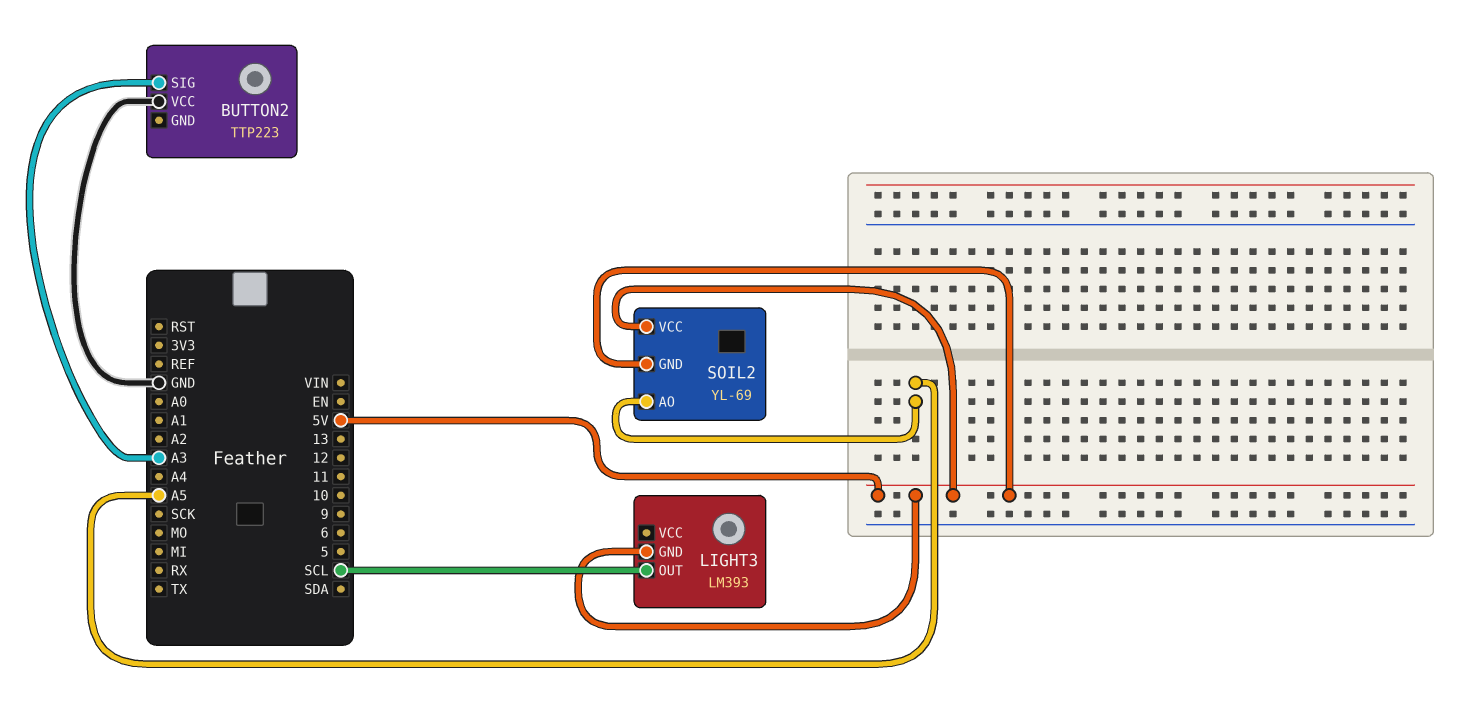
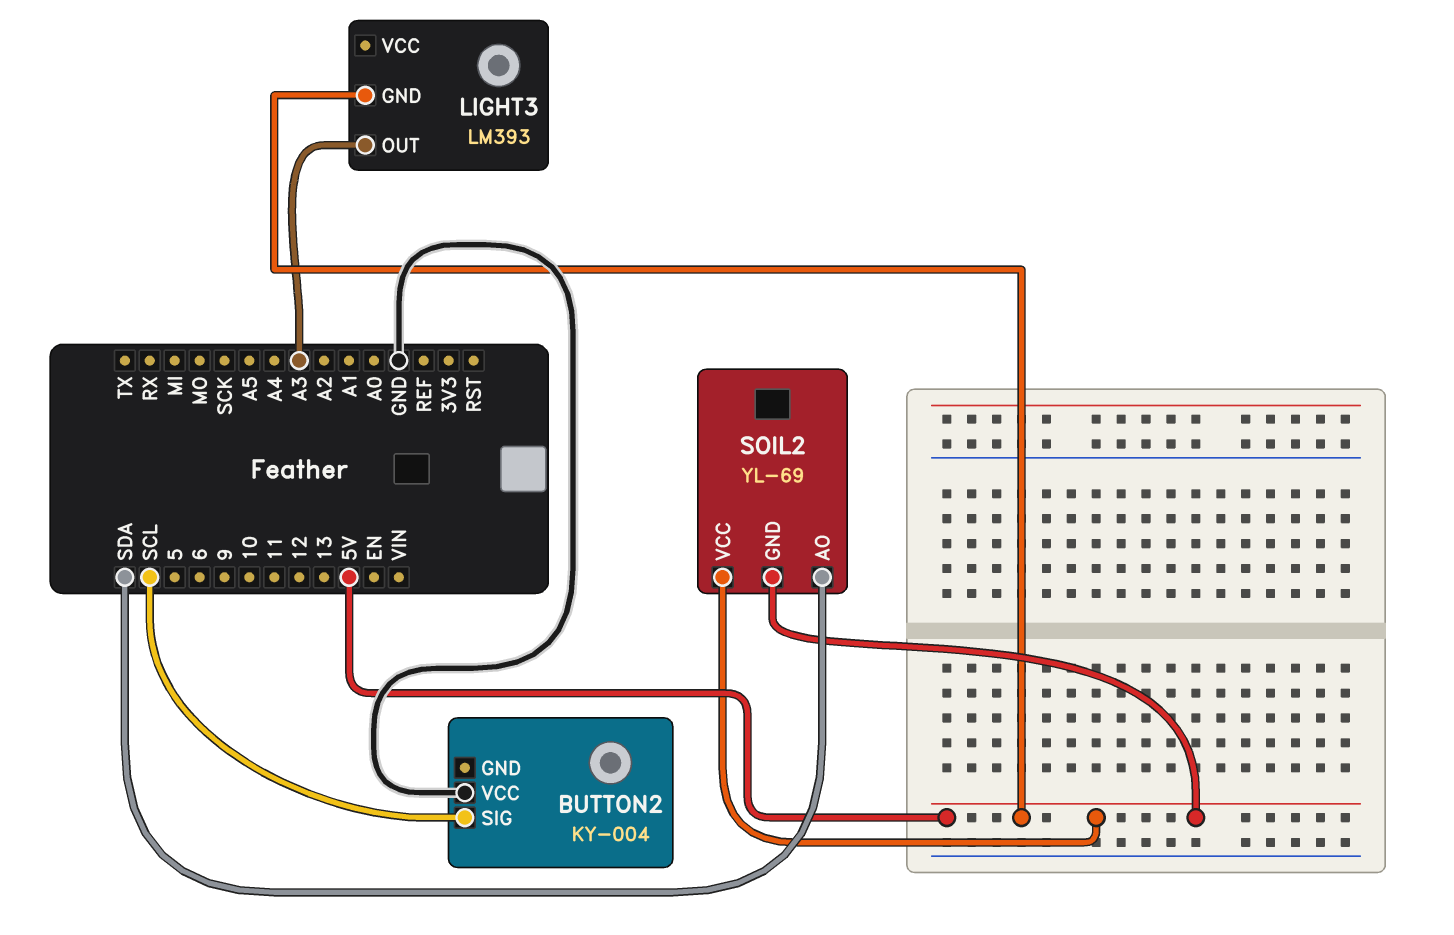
BUTTON2: TTP223 -> KY-004
BUTTON2 pin SIG: A3 -> SCL
LIGHT3 pin OUT: SCL -> A3
SOIL2 pin AO: A5 -> SDA

